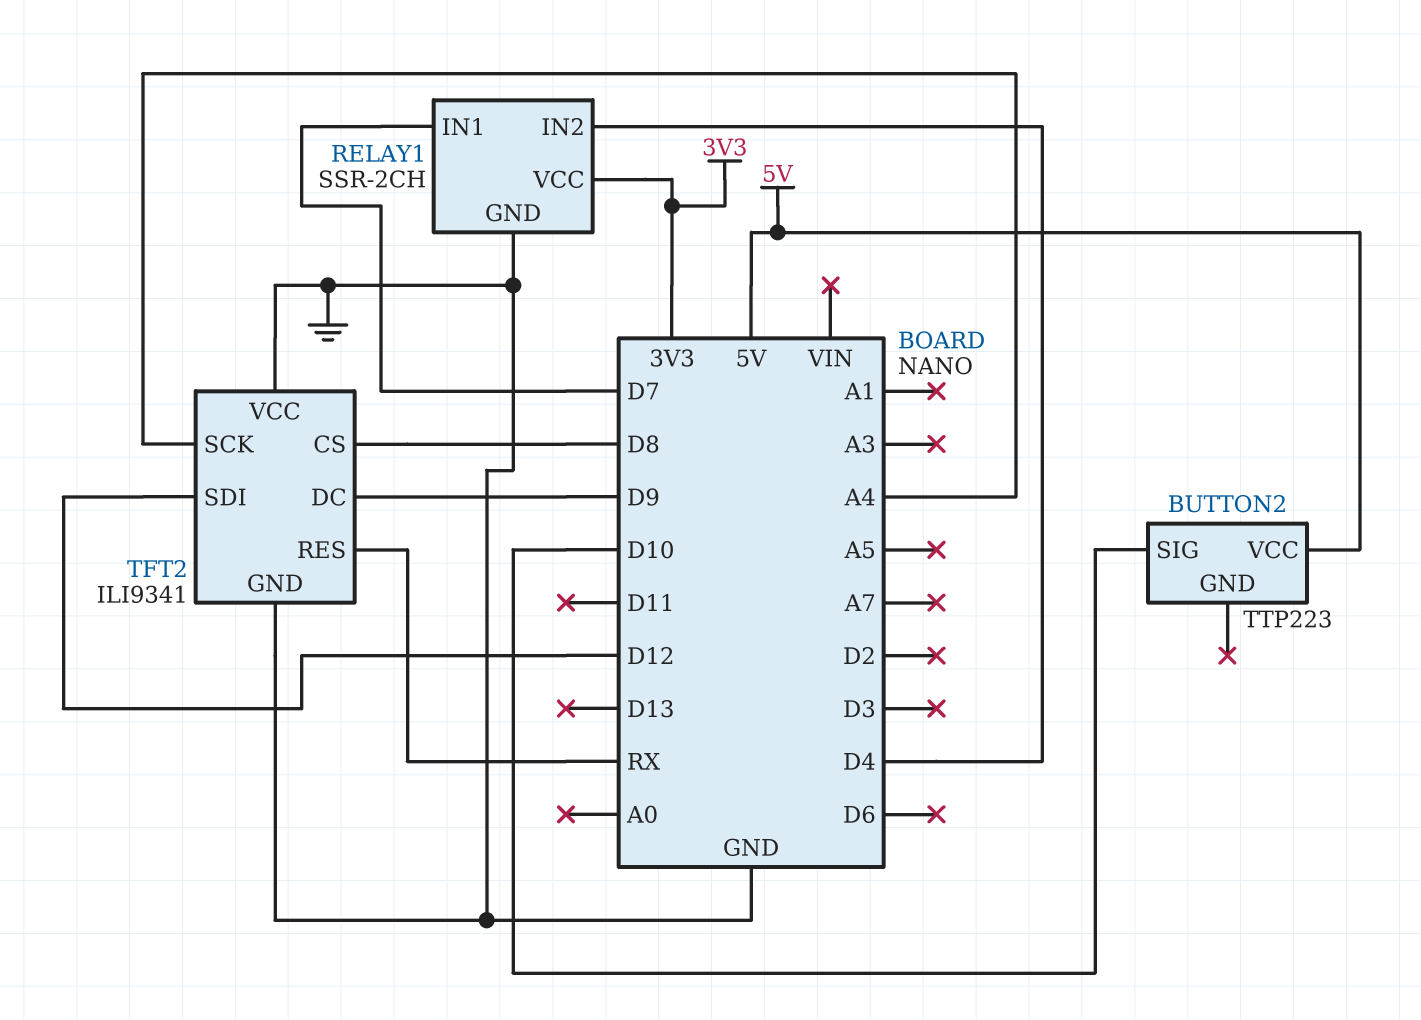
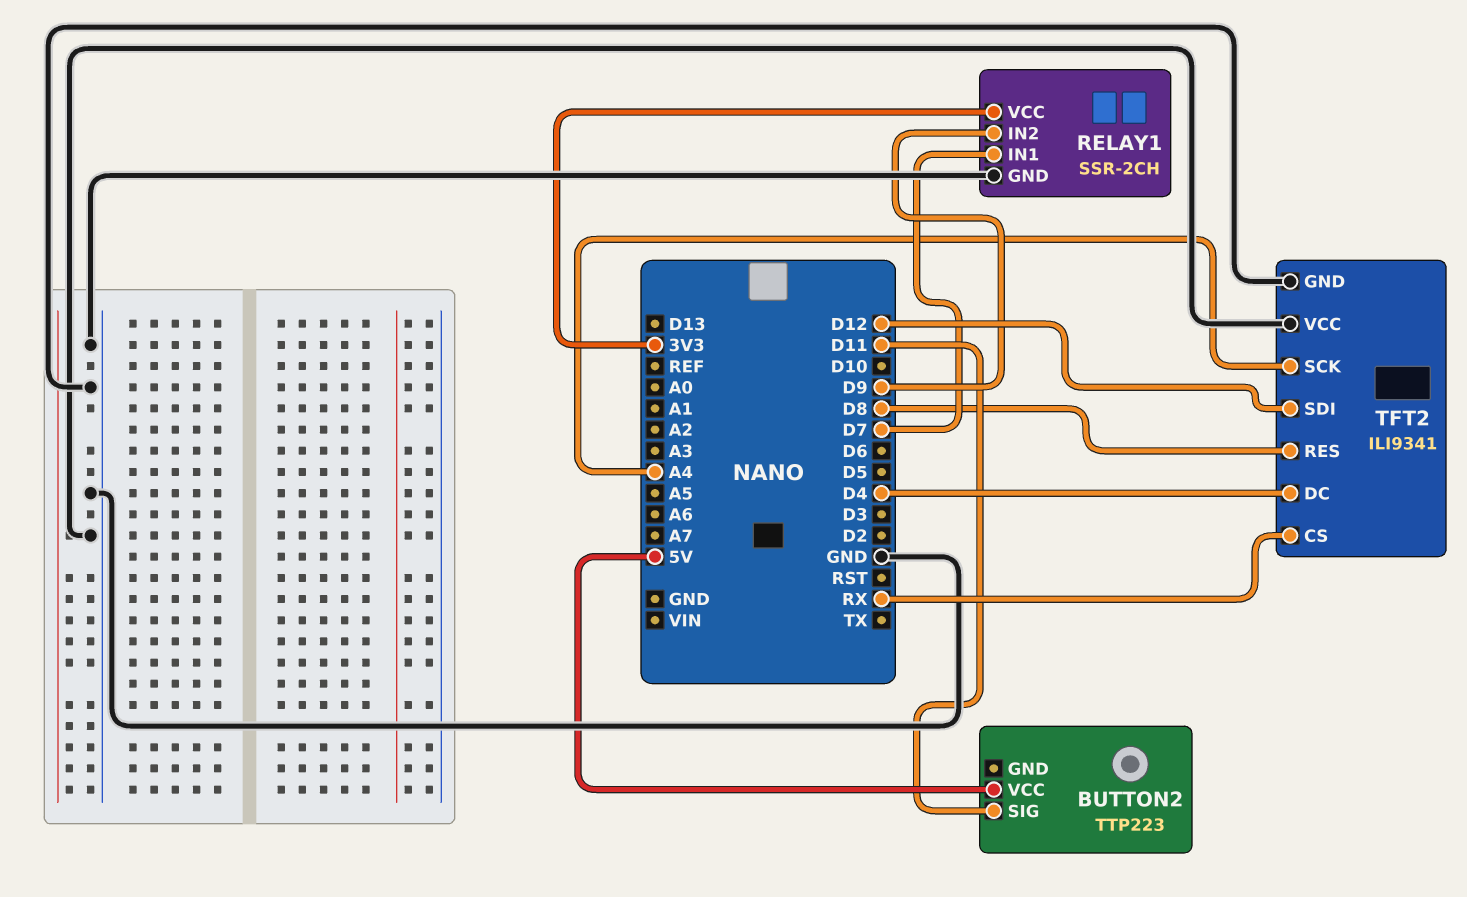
BUTTON2 pin SIG: D10 -> D11
RELAY1 pin IN2: D4 -> D9
TFT2 pin CS: D8 -> RX
TFT2 pin DC: D9 -> D4
TFT2 pin RES: RX -> D8

